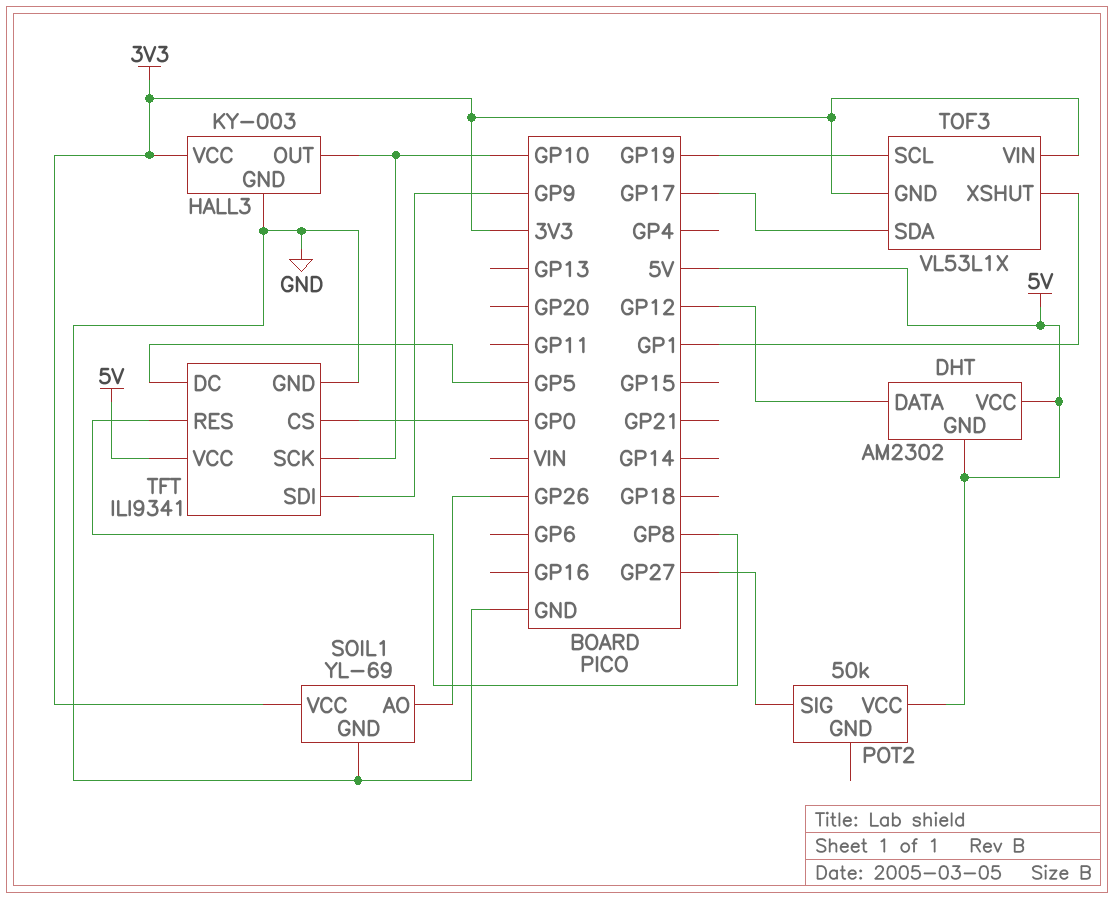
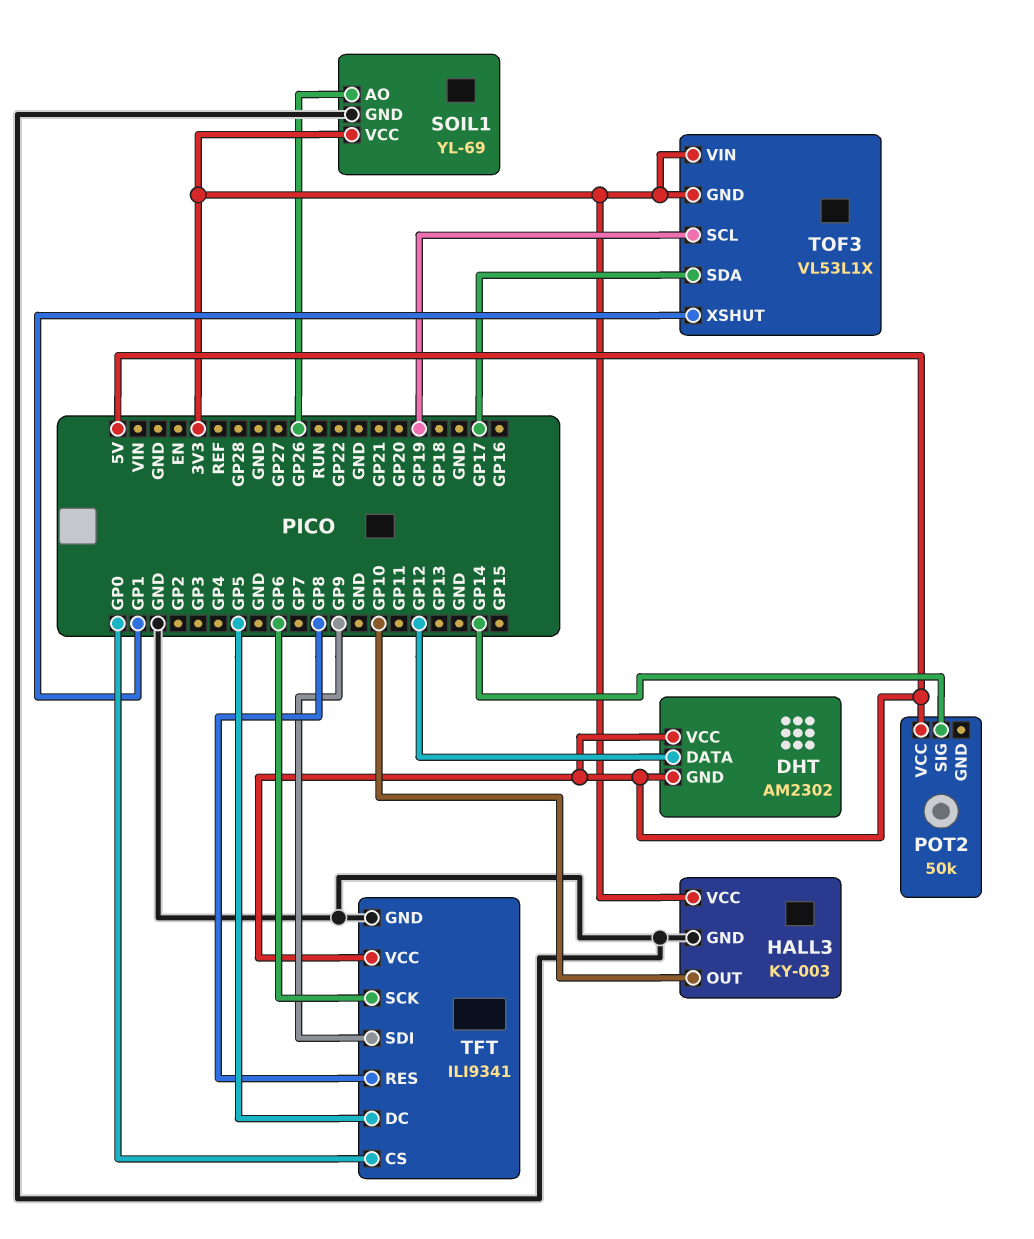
POT2 pin SIG: GP27 -> GP14
TFT pin SCK: GP10 -> GP6

